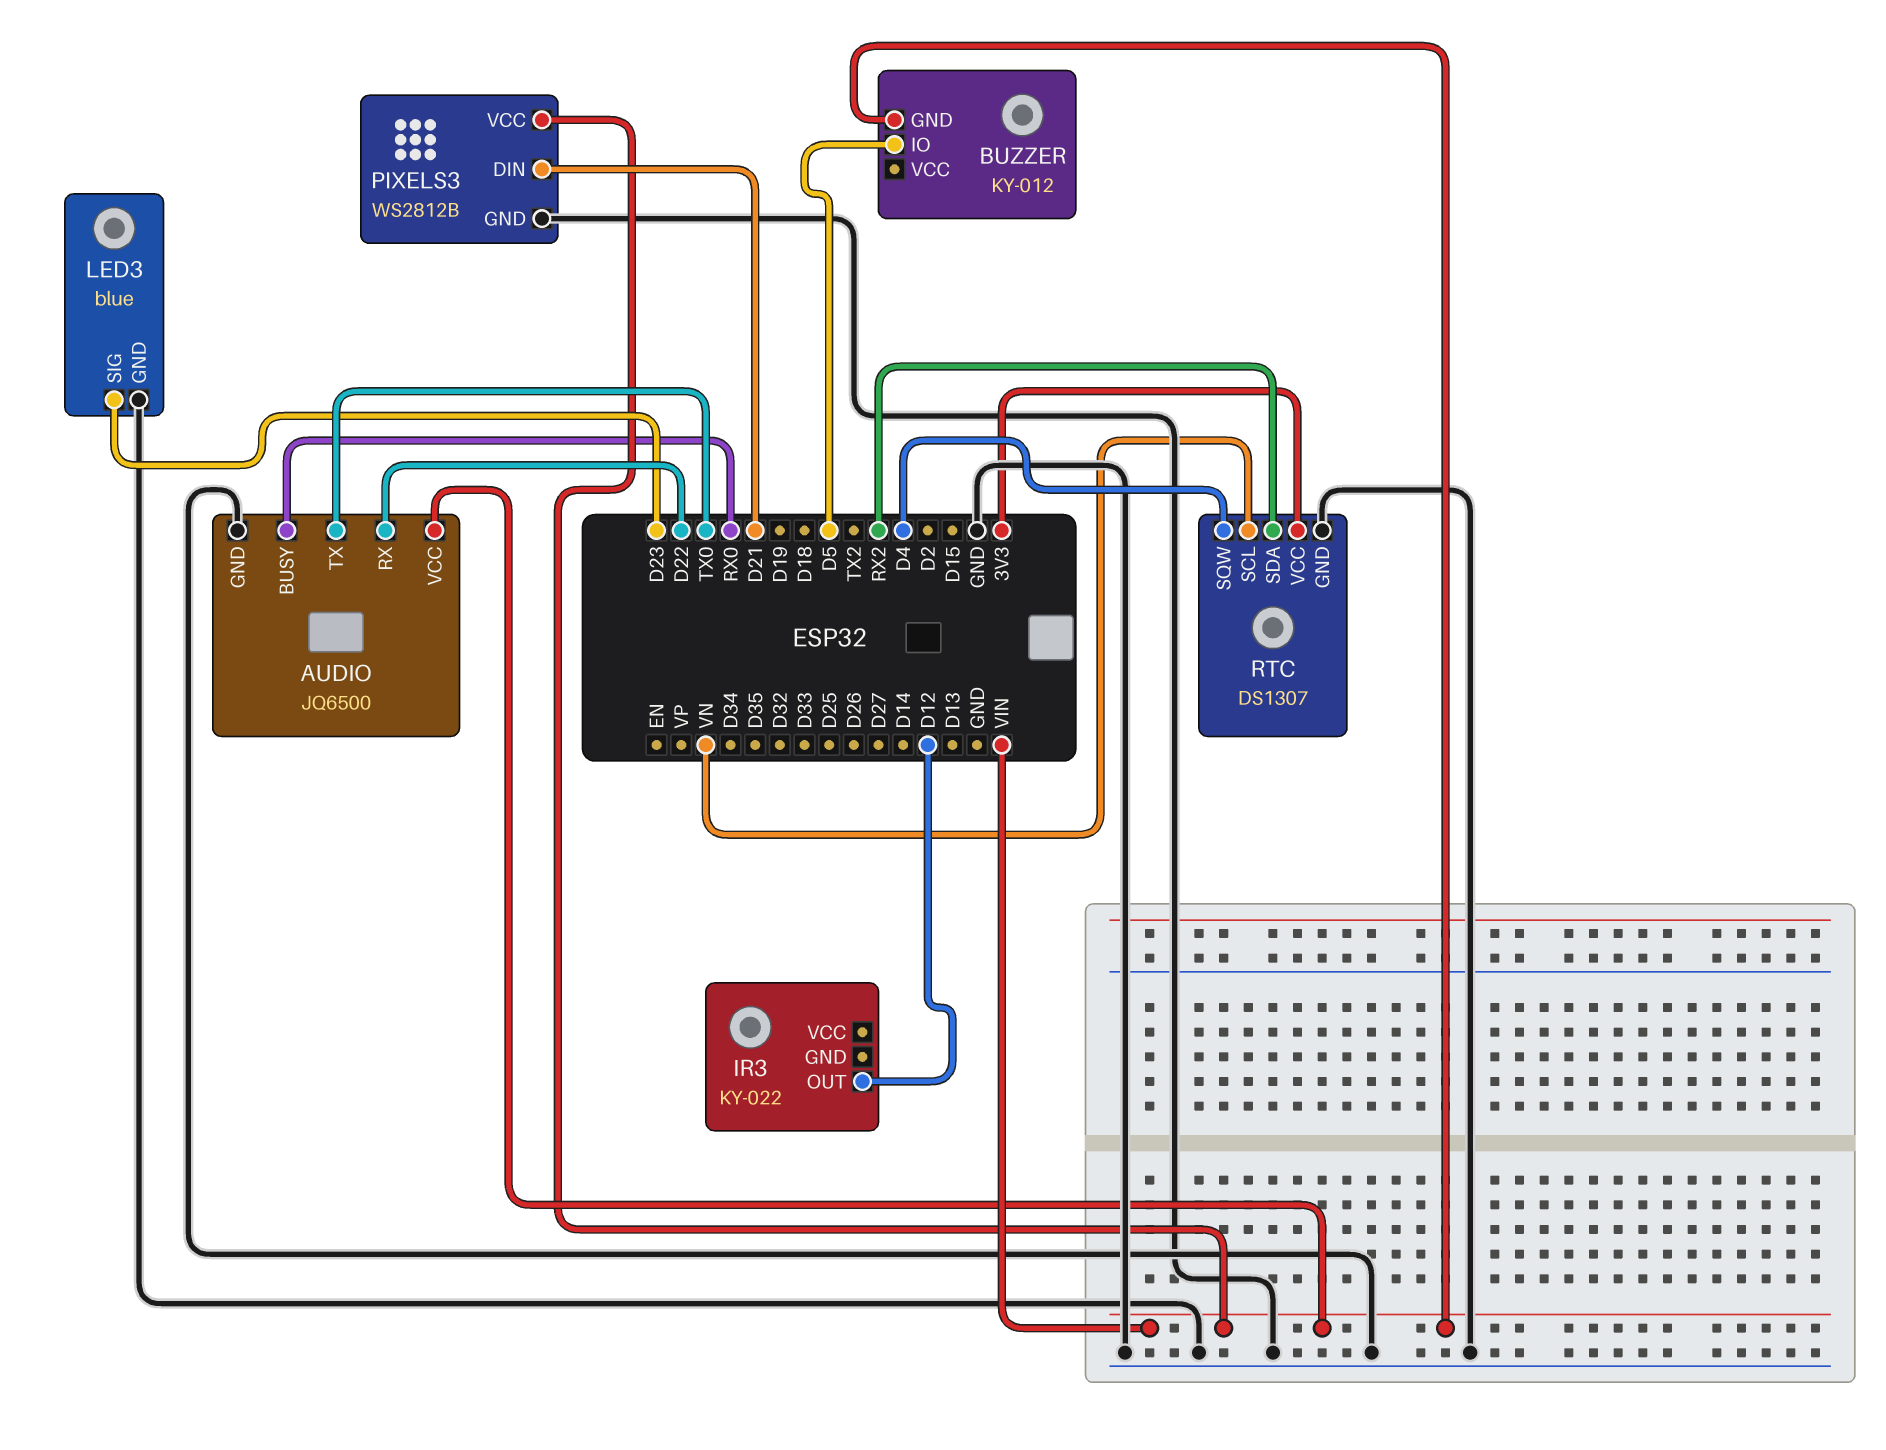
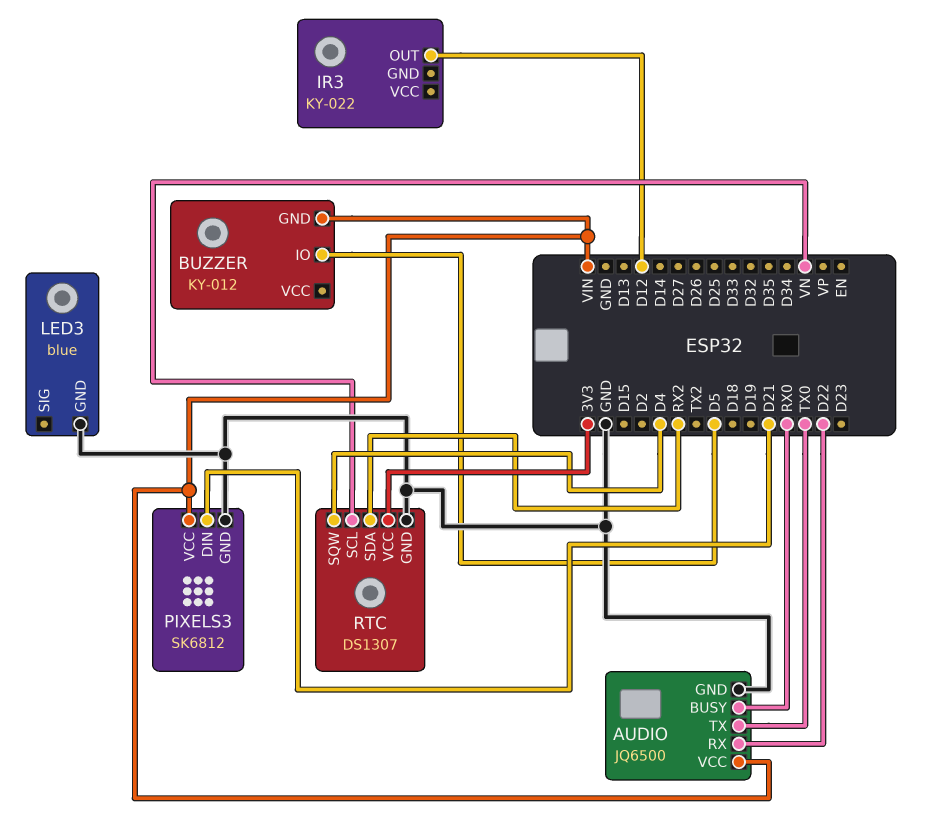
LED3 pin SIG: D23 -> none
PIXELS3: WS2812B -> SK6812

